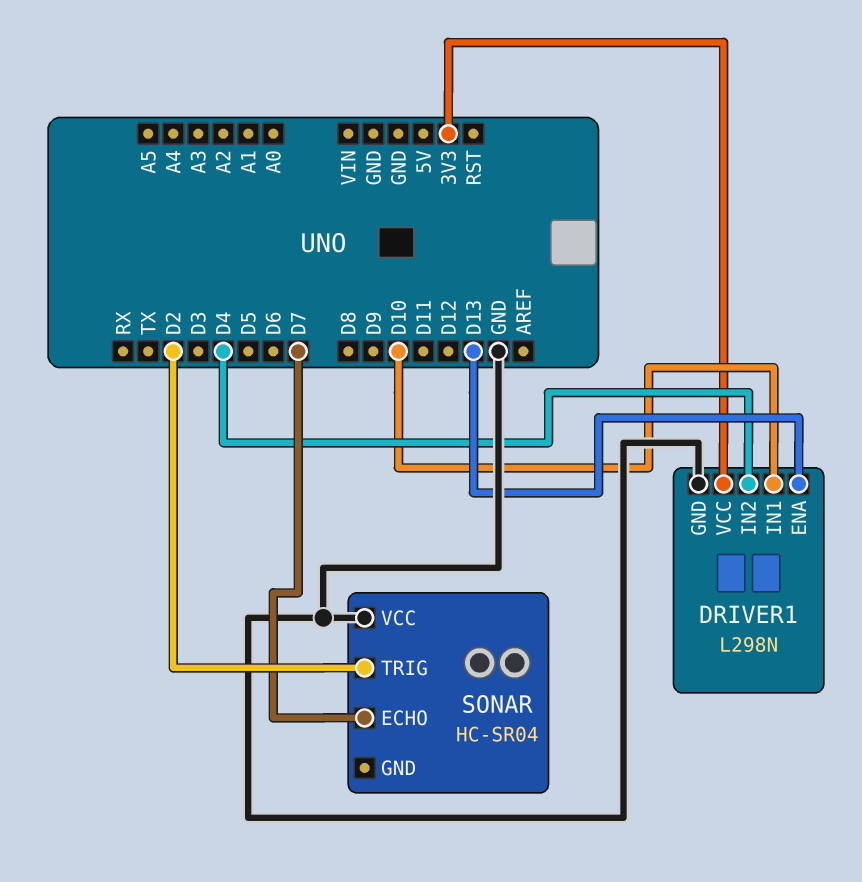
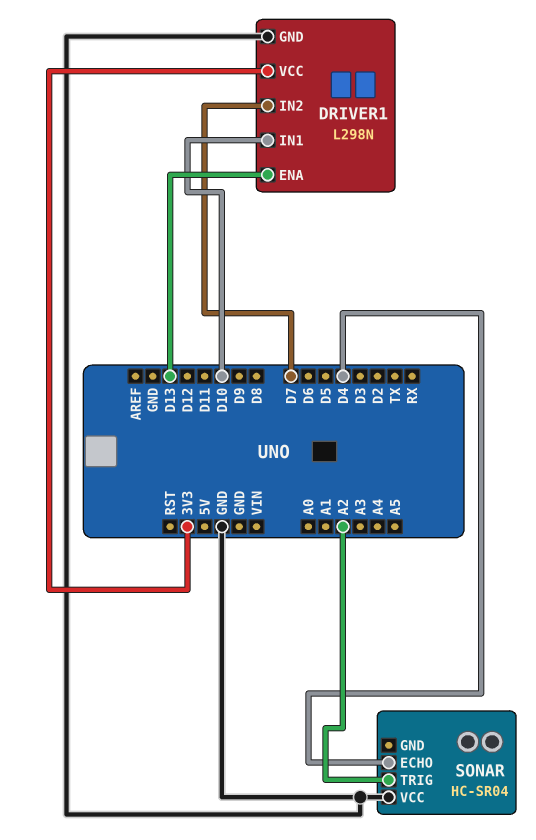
DRIVER1 pin IN2: D4 -> D7
SONAR pin ECHO: D7 -> D4
SONAR pin TRIG: D2 -> A2

